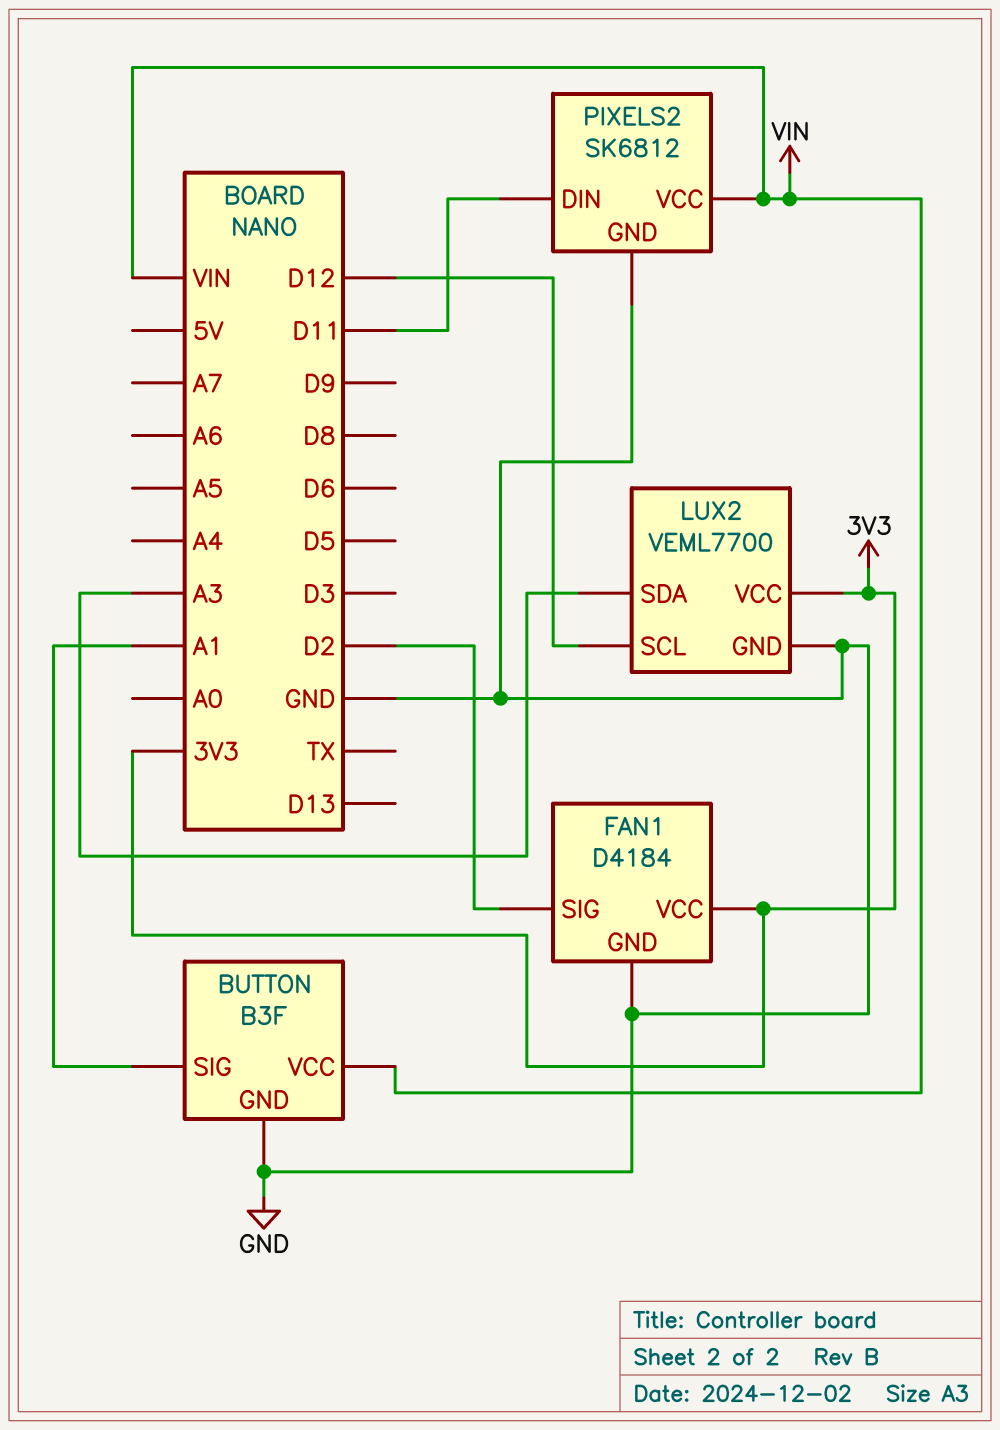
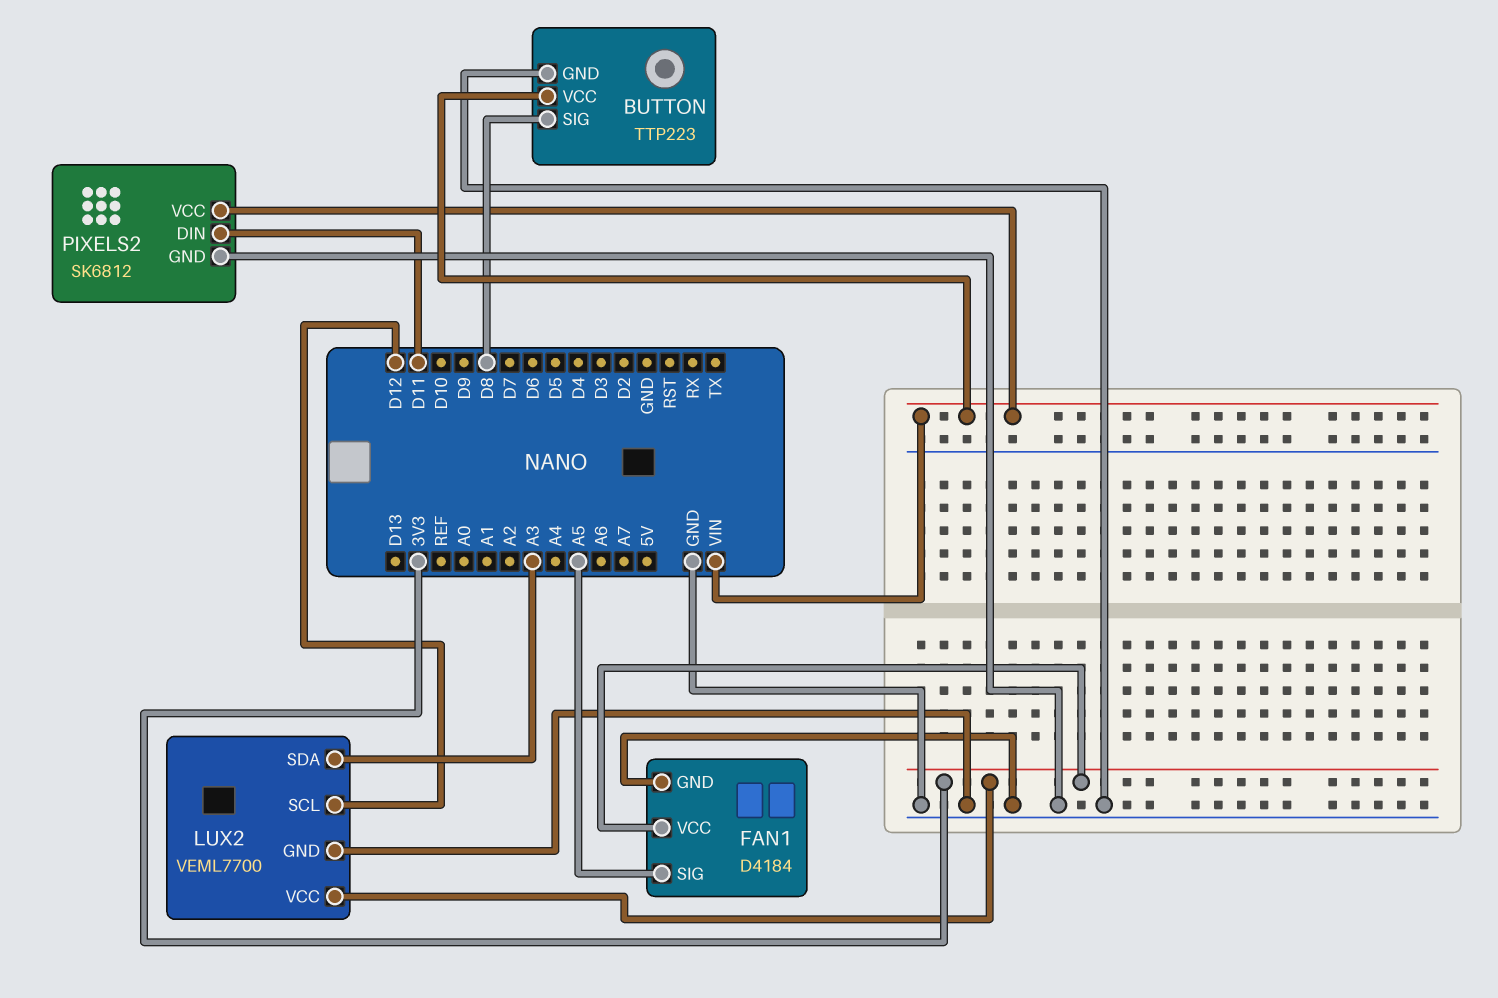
BUTTON: B3F -> TTP223
BUTTON pin SIG: A1 -> D8
FAN1 pin SIG: D2 -> A5

